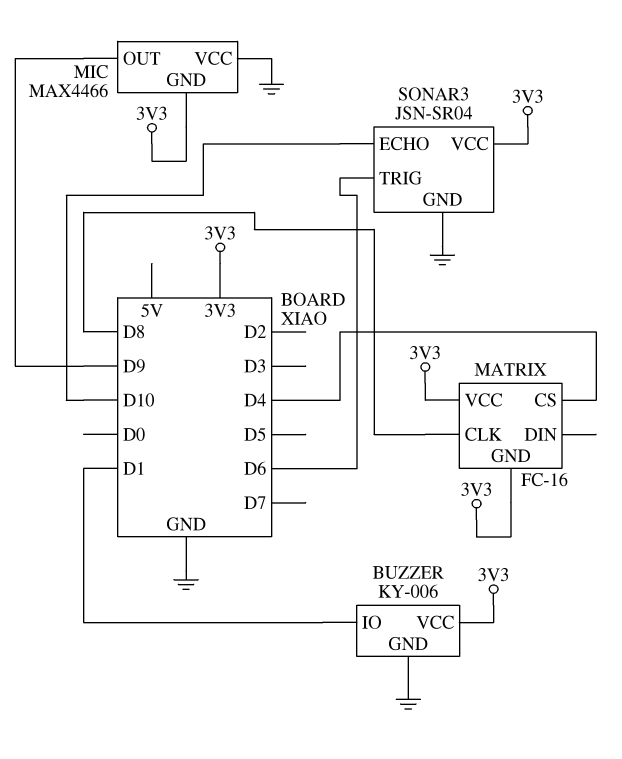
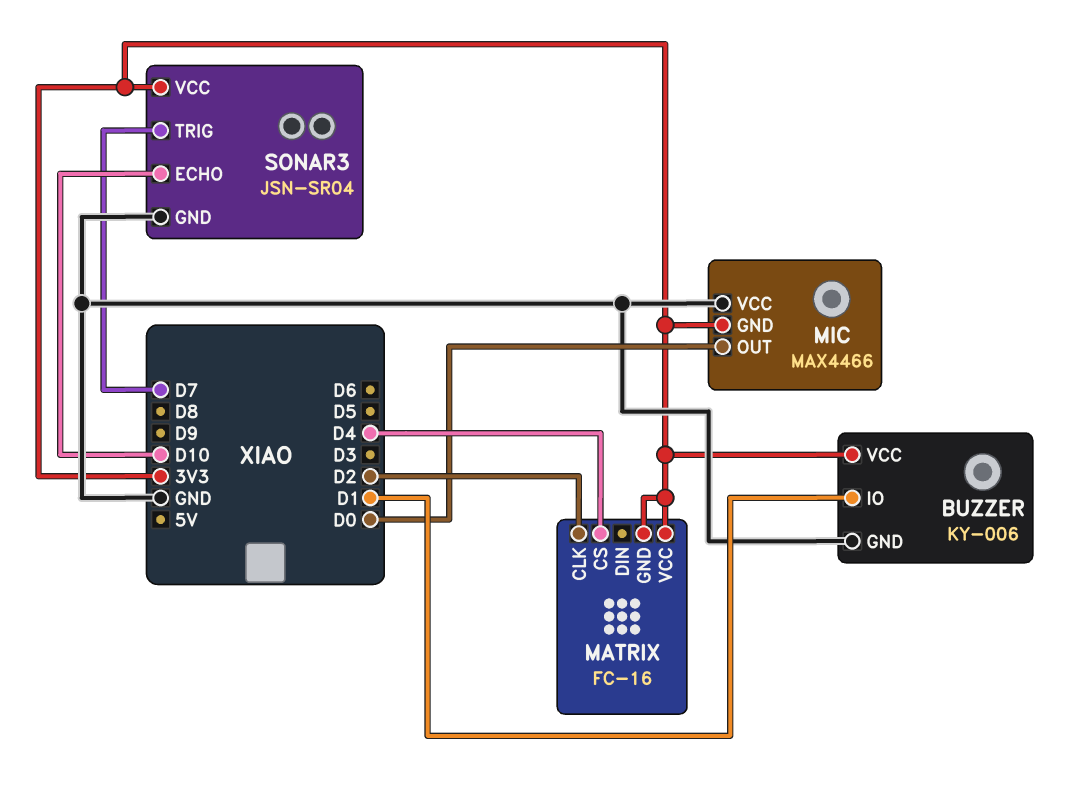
MATRIX pin CLK: D8 -> D2
MIC pin OUT: D9 -> D0
SONAR3 pin TRIG: D6 -> D7

